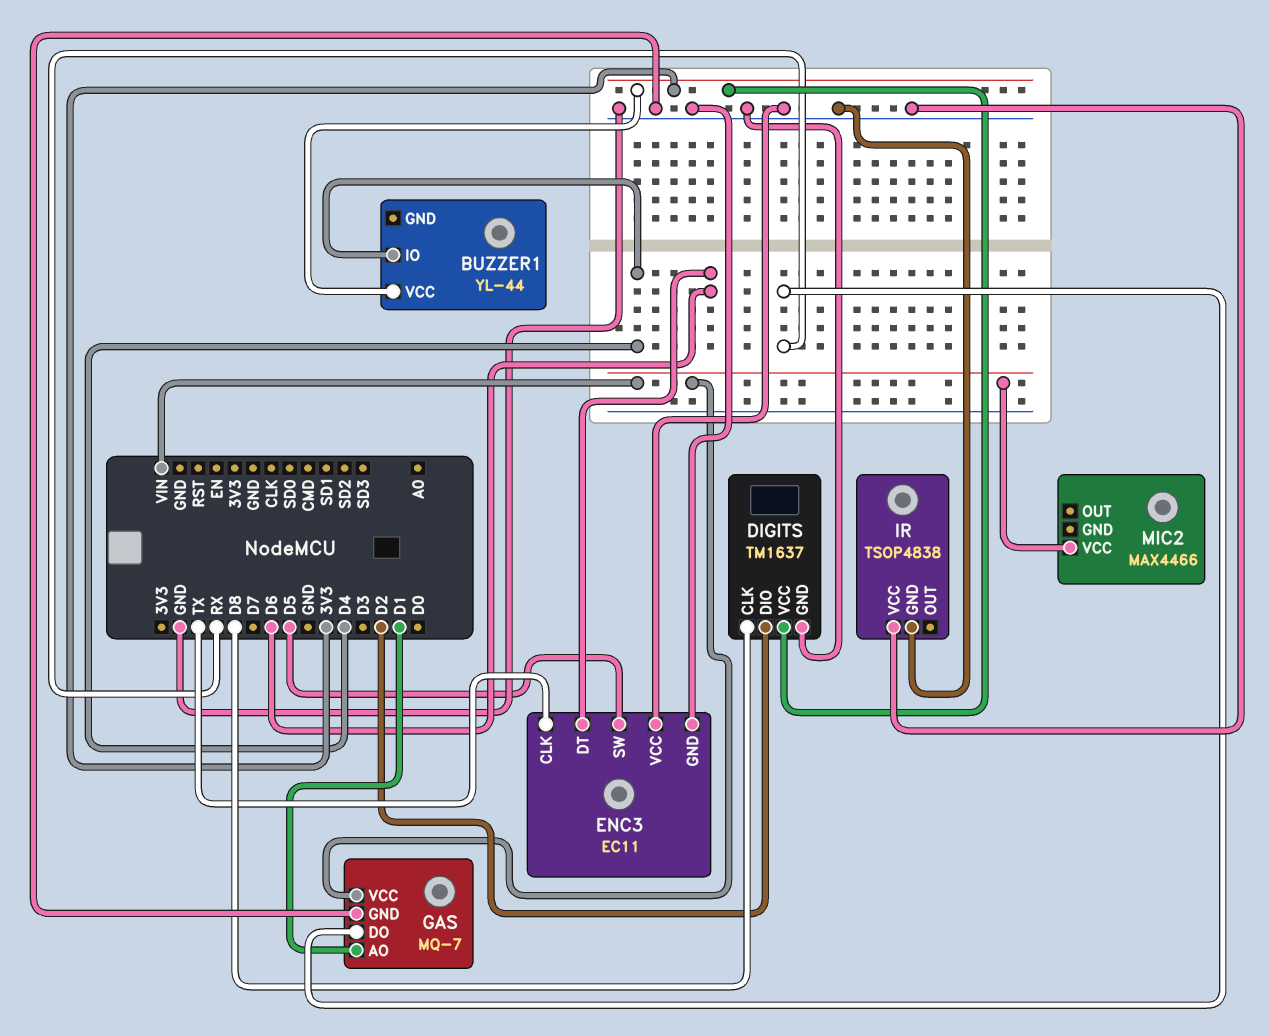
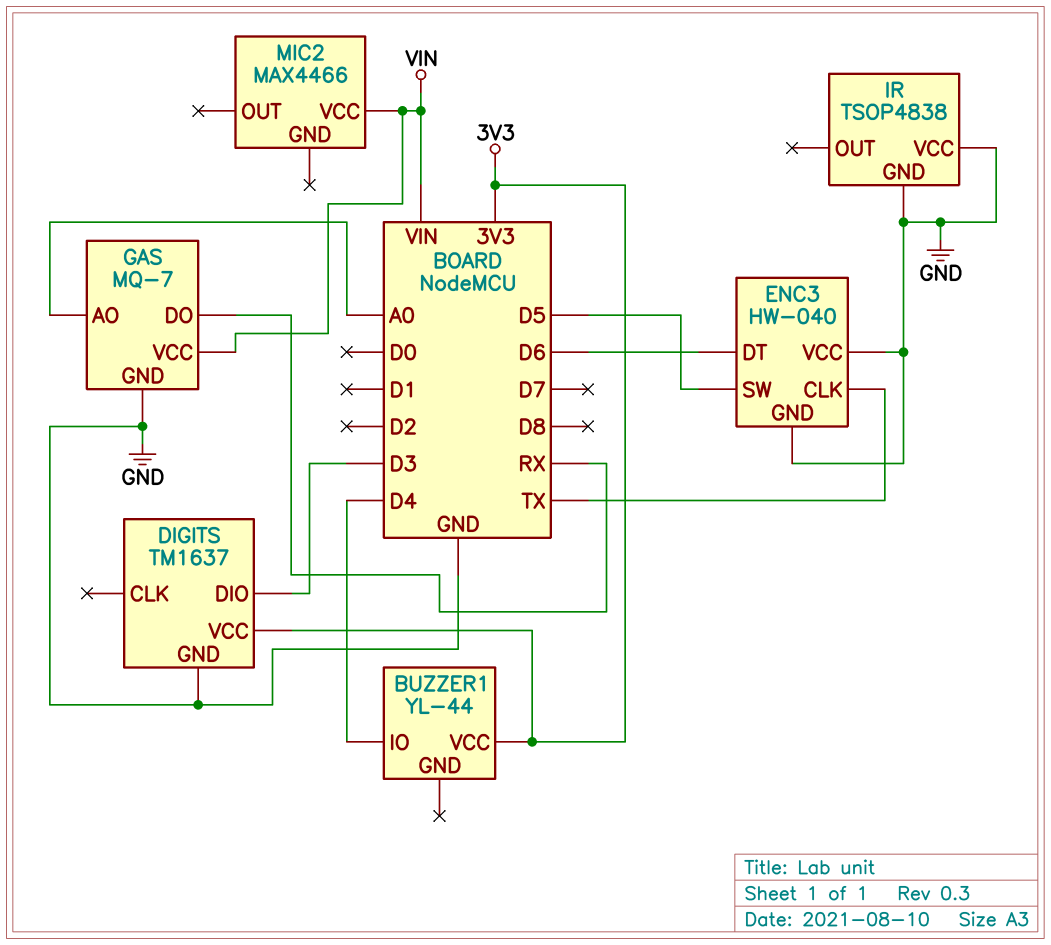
DIGITS pin CLK: D8 -> none
DIGITS pin DIO: D2 -> D3
ENC3: EC11 -> HW-040
GAS pin AO: D1 -> A0

